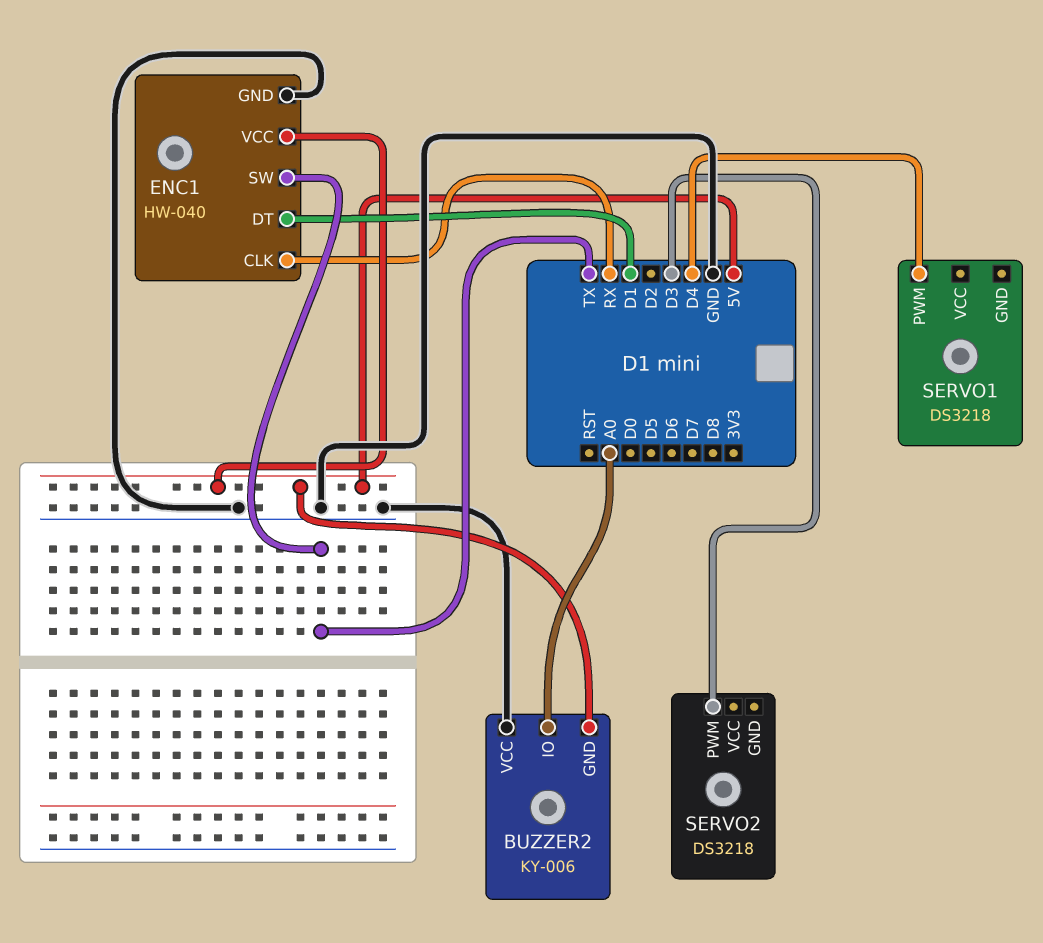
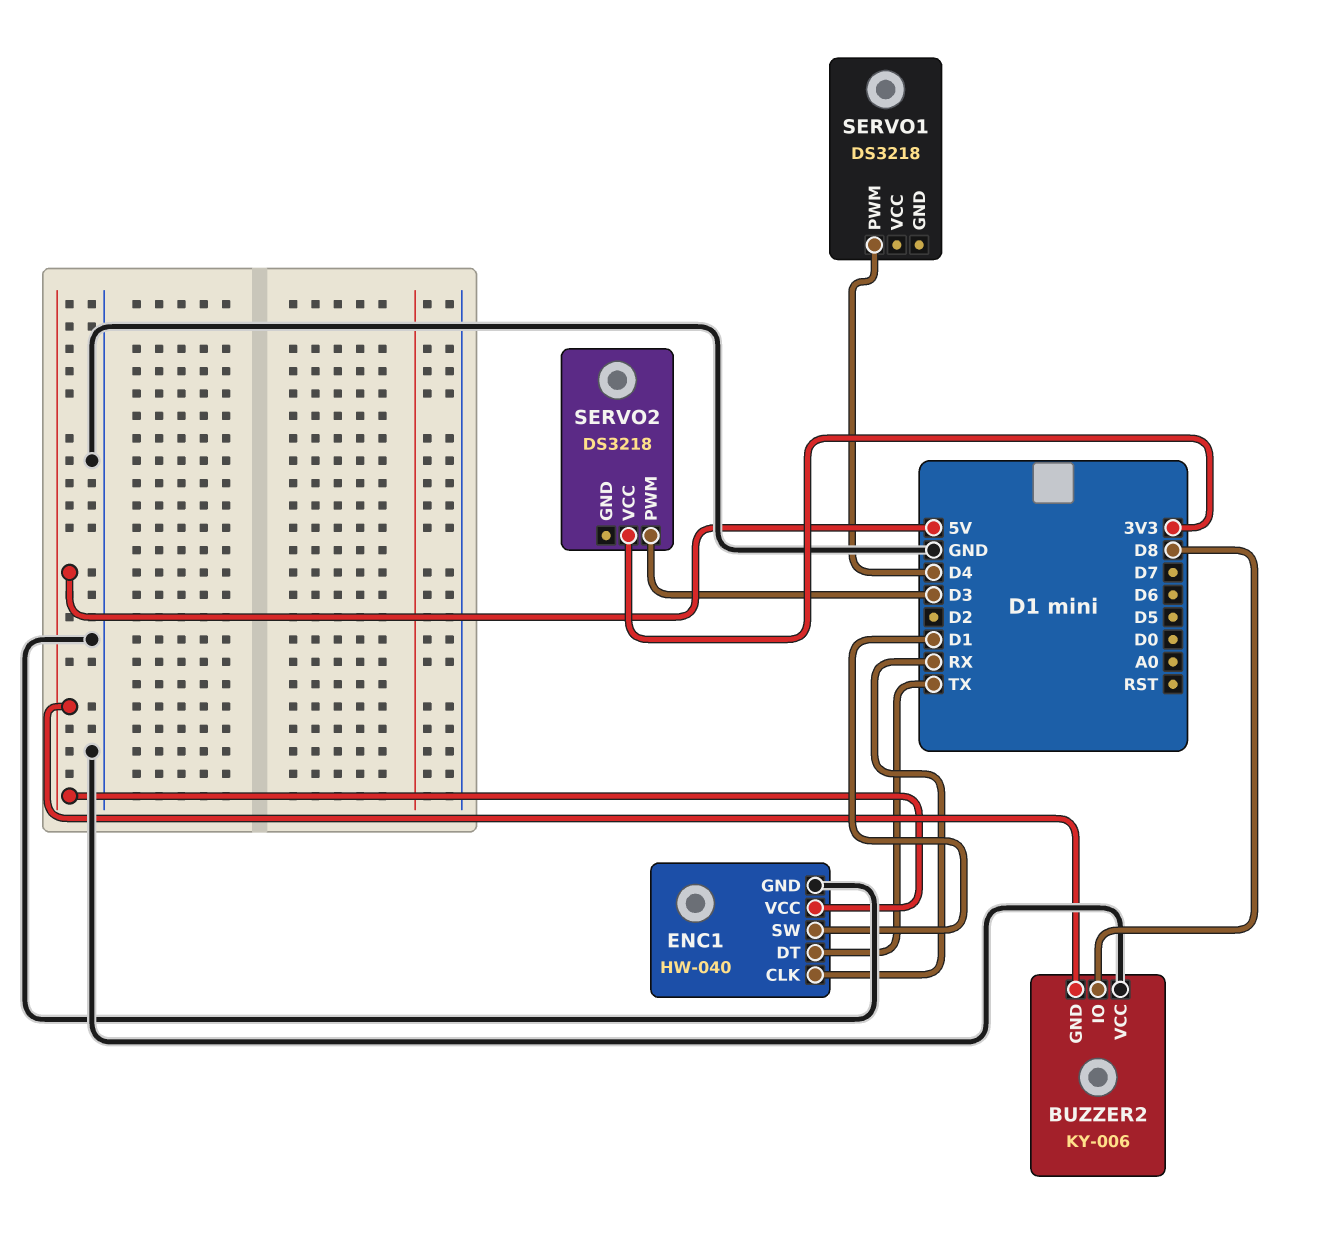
BUZZER2 pin IO: A0 -> D8
ENC1 pin DT: D1 -> TX
ENC1 pin SW: TX -> D1
SERVO2 pin VCC: none -> 3V3

